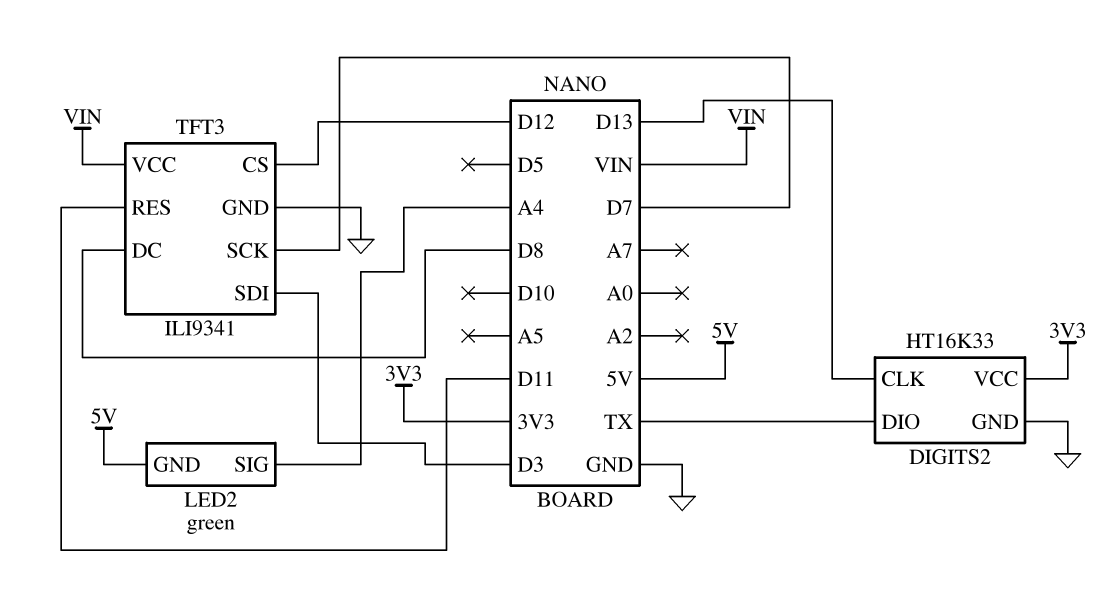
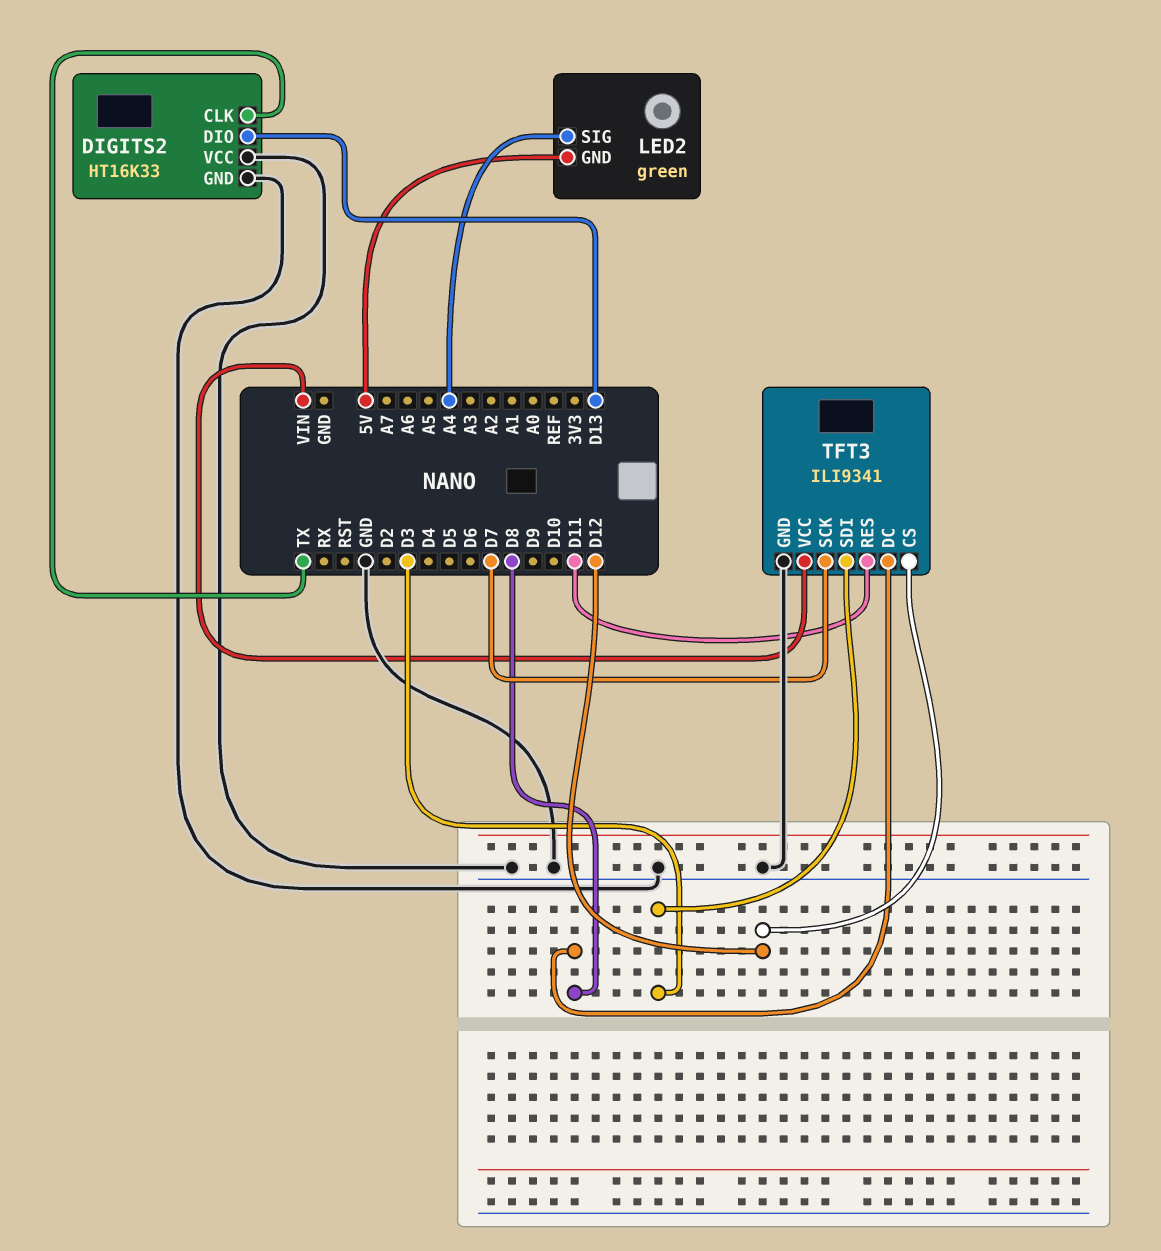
DIGITS2 pin CLK: D13 -> TX
DIGITS2 pin DIO: TX -> D13
DIGITS2 pin VCC: 3V3 -> GND

